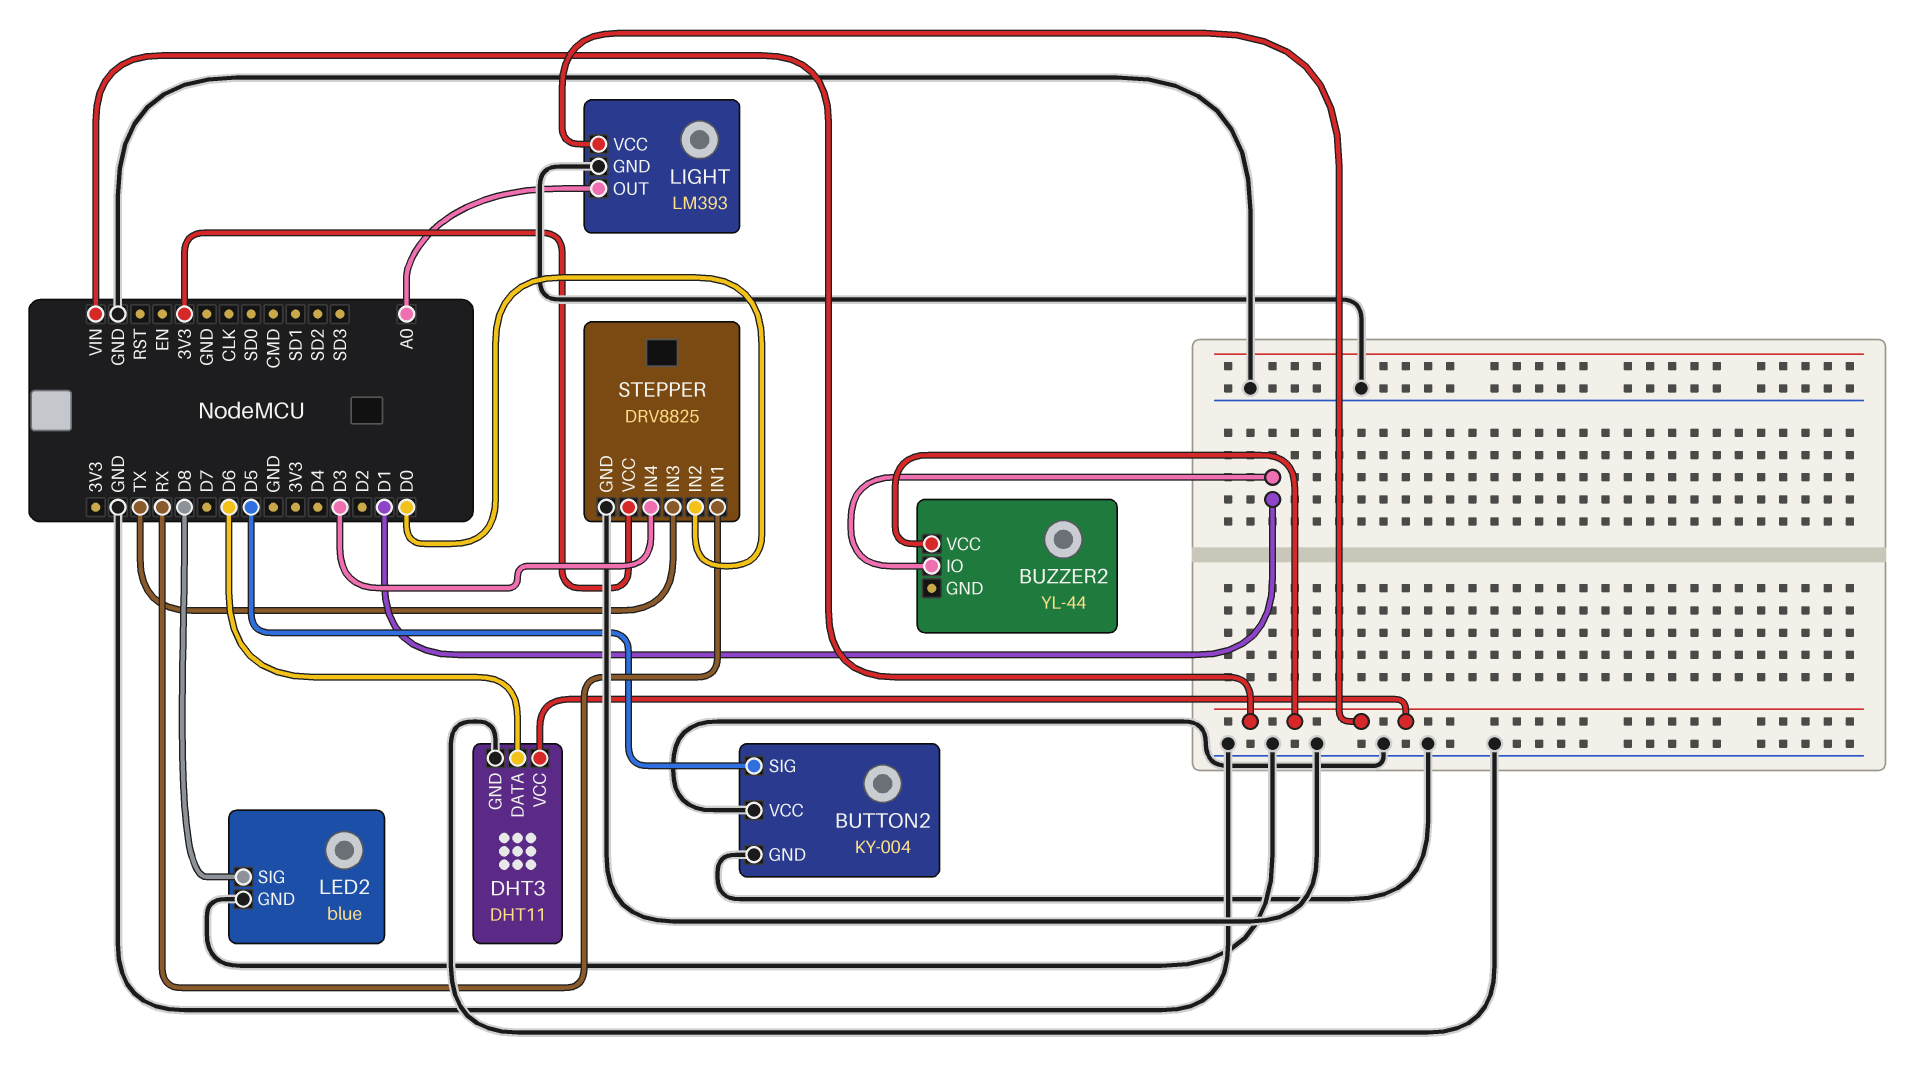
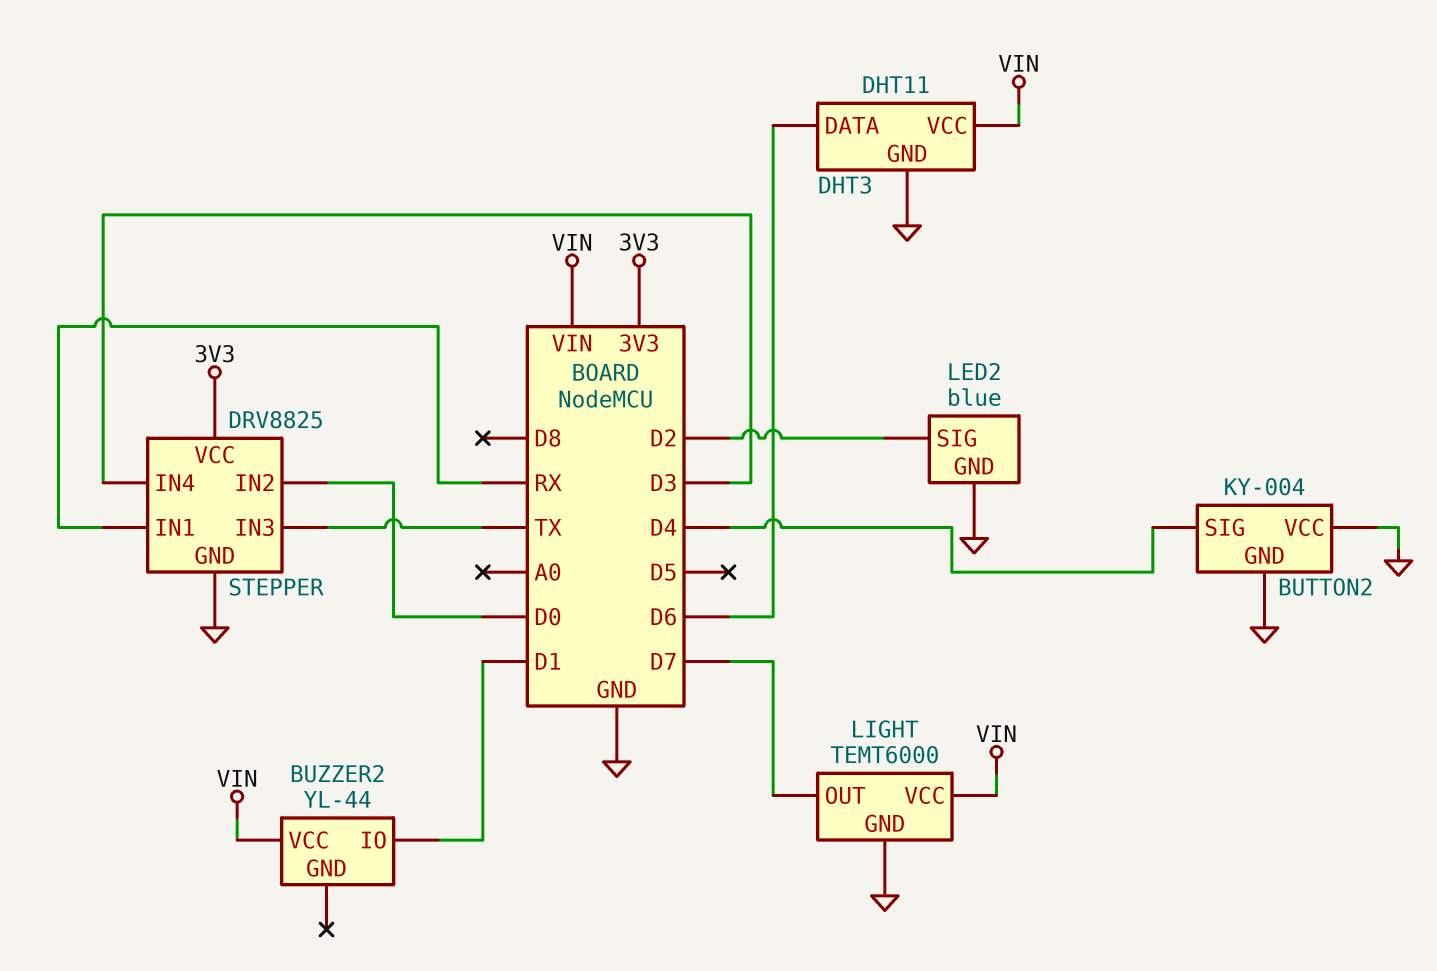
BUTTON2 pin SIG: D5 -> D4
LED2 pin SIG: D8 -> D2
LIGHT: LM393 -> TEMT6000
LIGHT pin OUT: A0 -> D7

